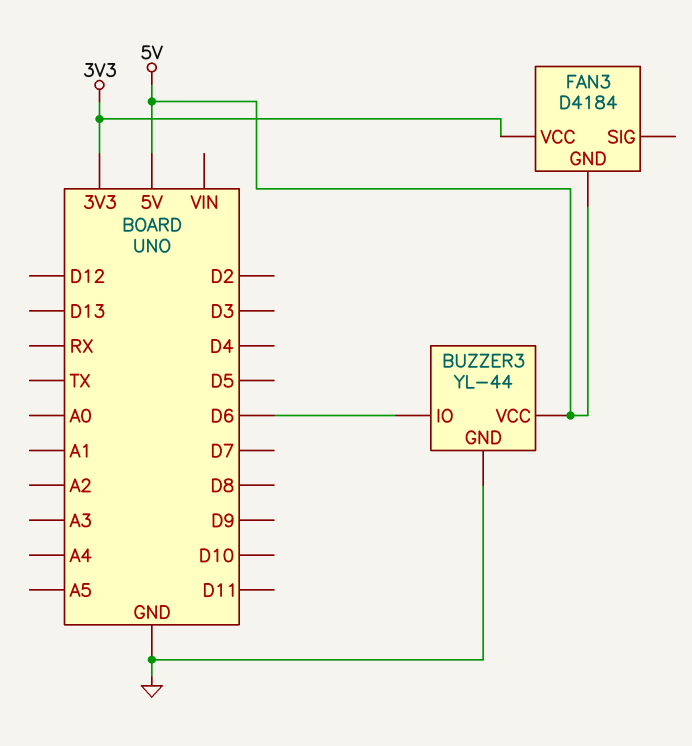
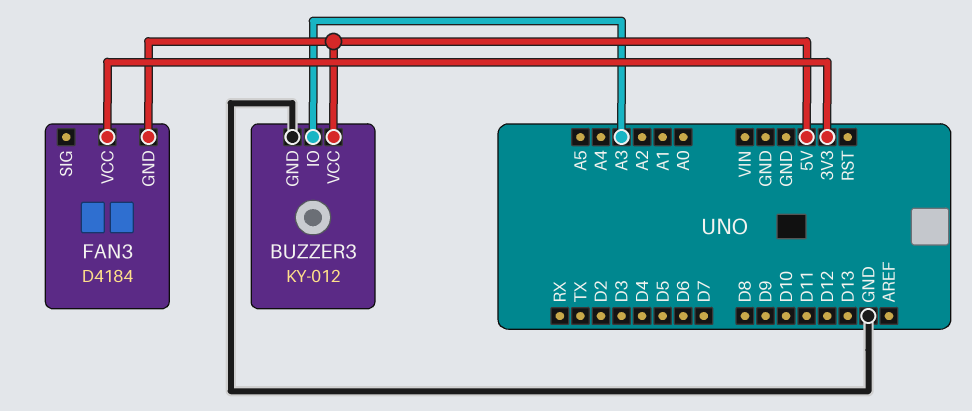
BUZZER3: YL-44 -> KY-012
BUZZER3 pin IO: D6 -> A3

